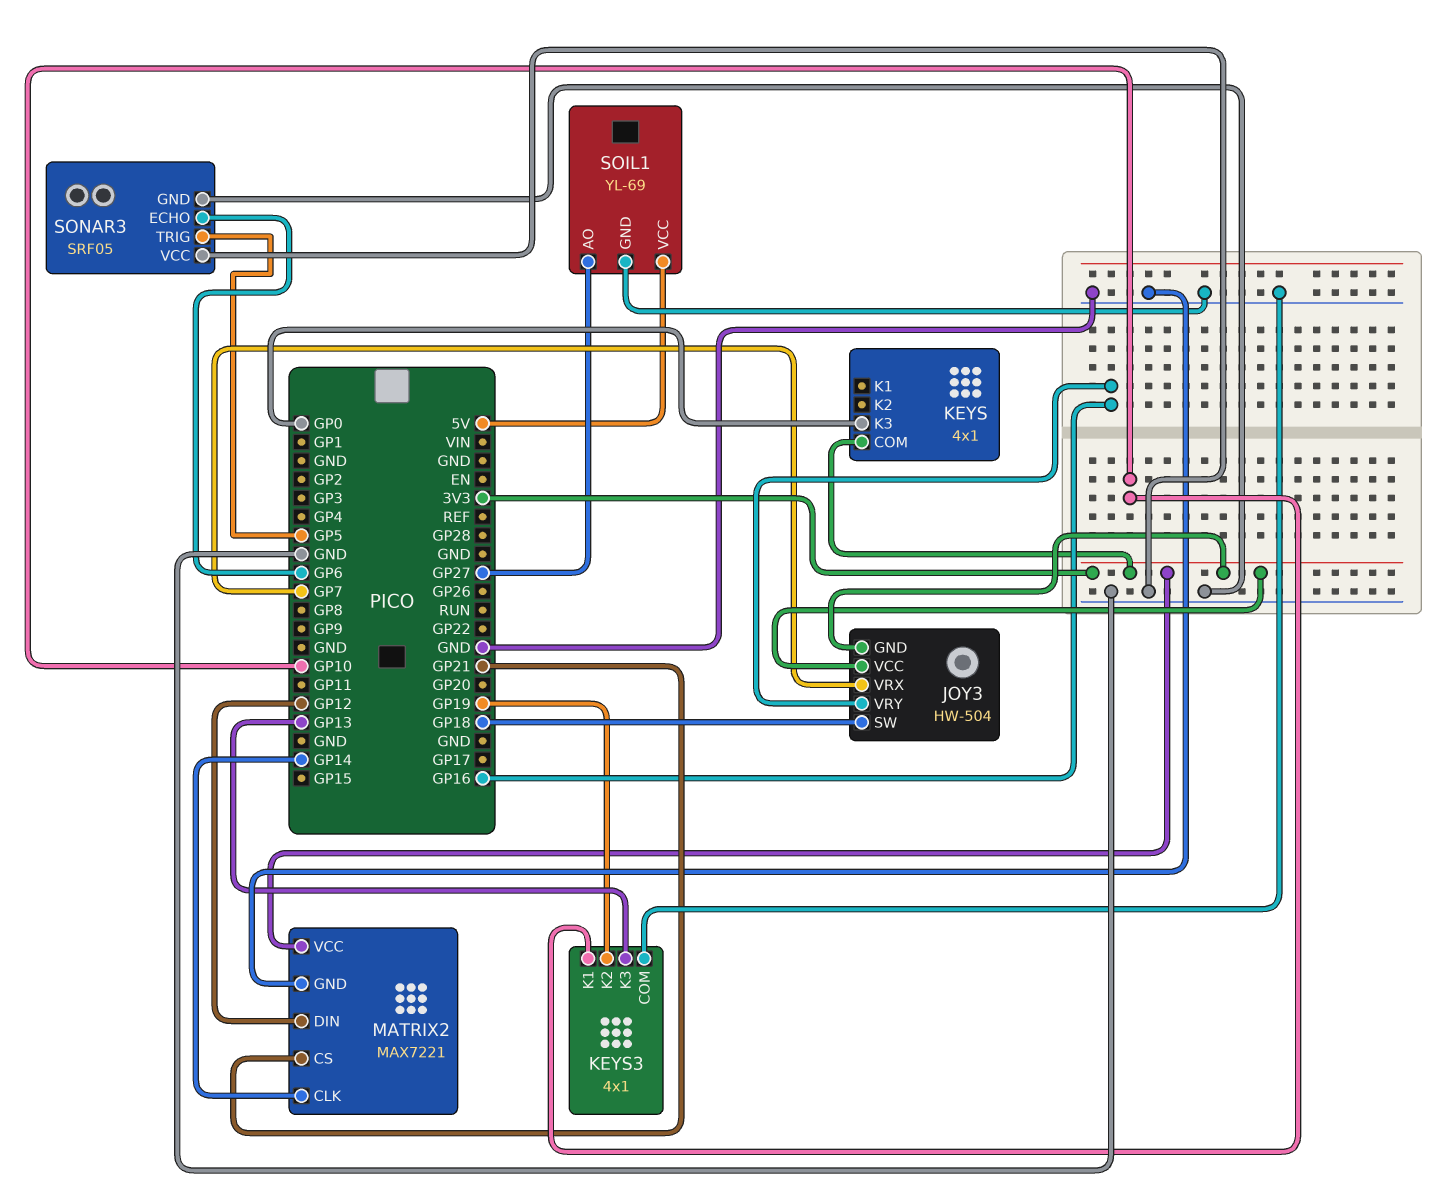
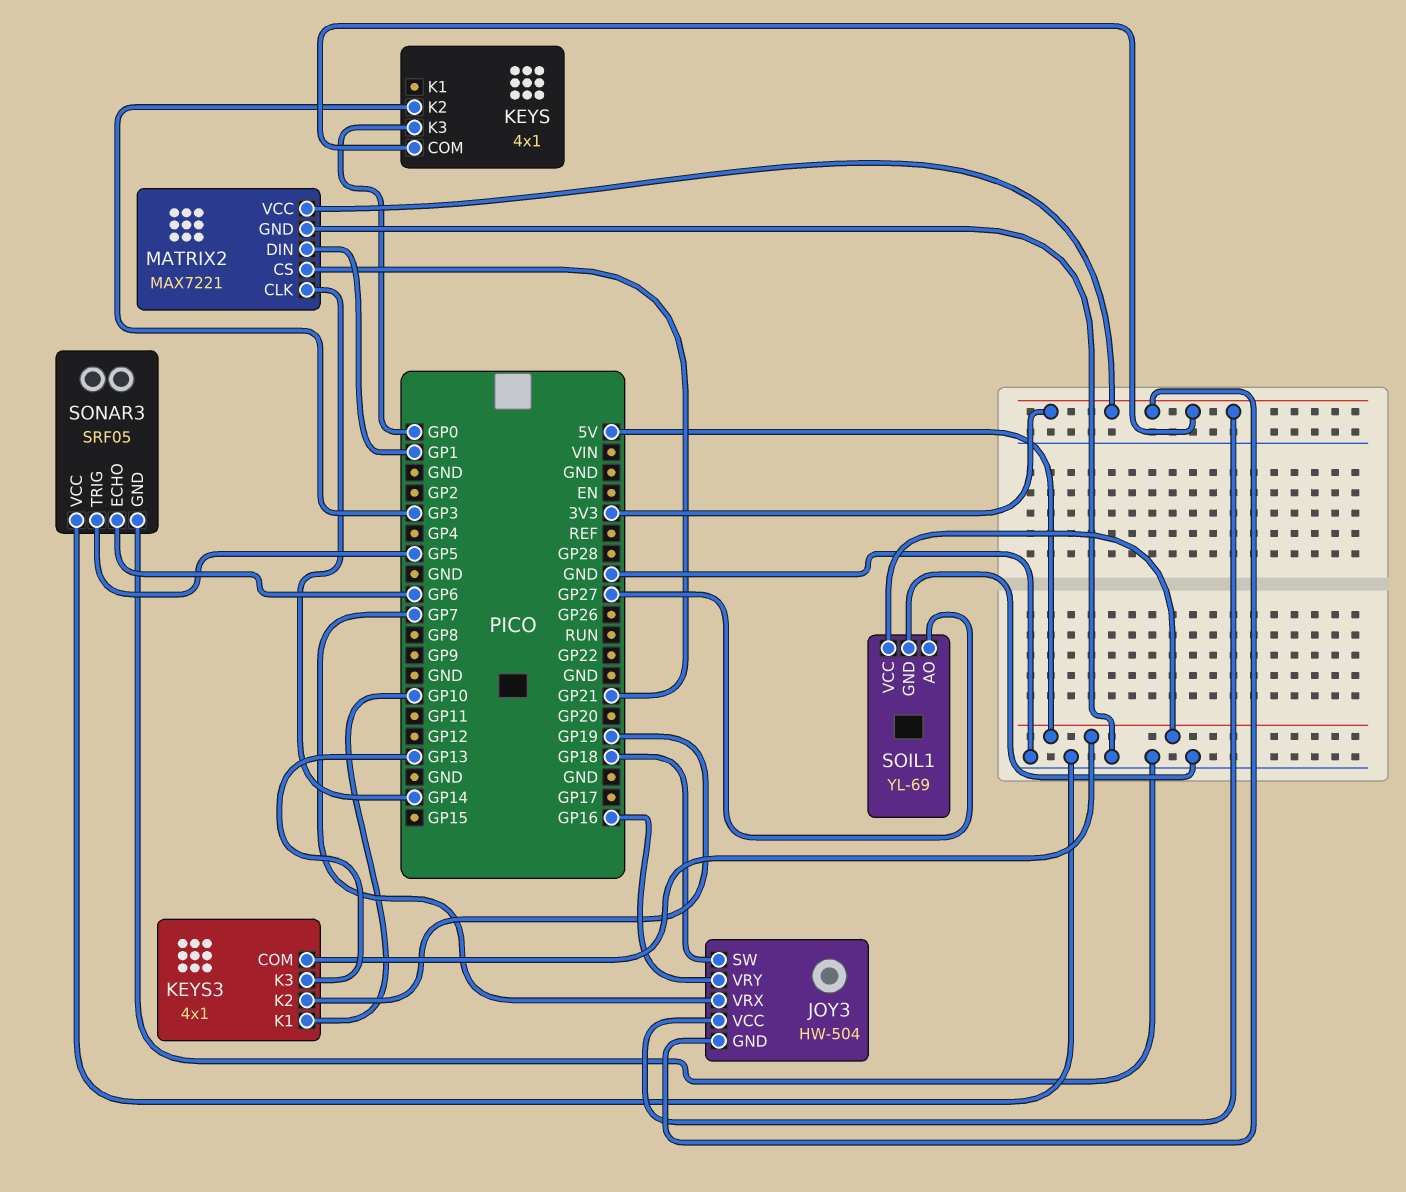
KEYS pin K2: none -> GP3
KEYS3 pin COM: GND -> 5V
MATRIX2 pin DIN: GP12 -> GP1

